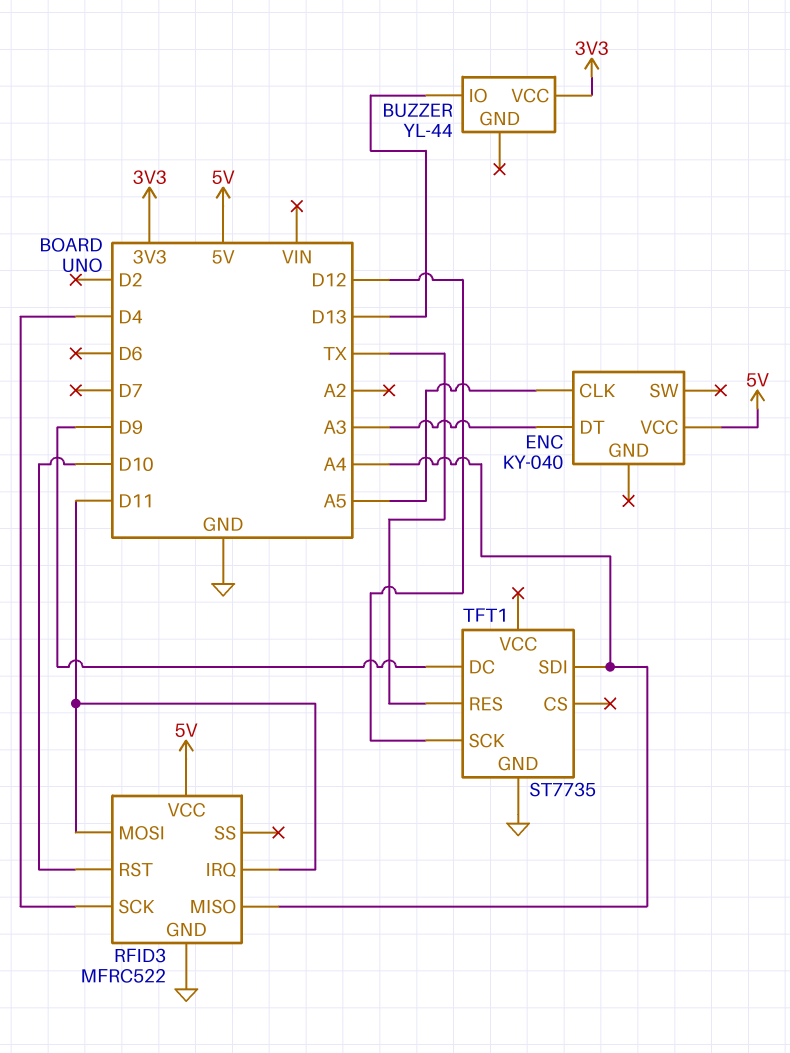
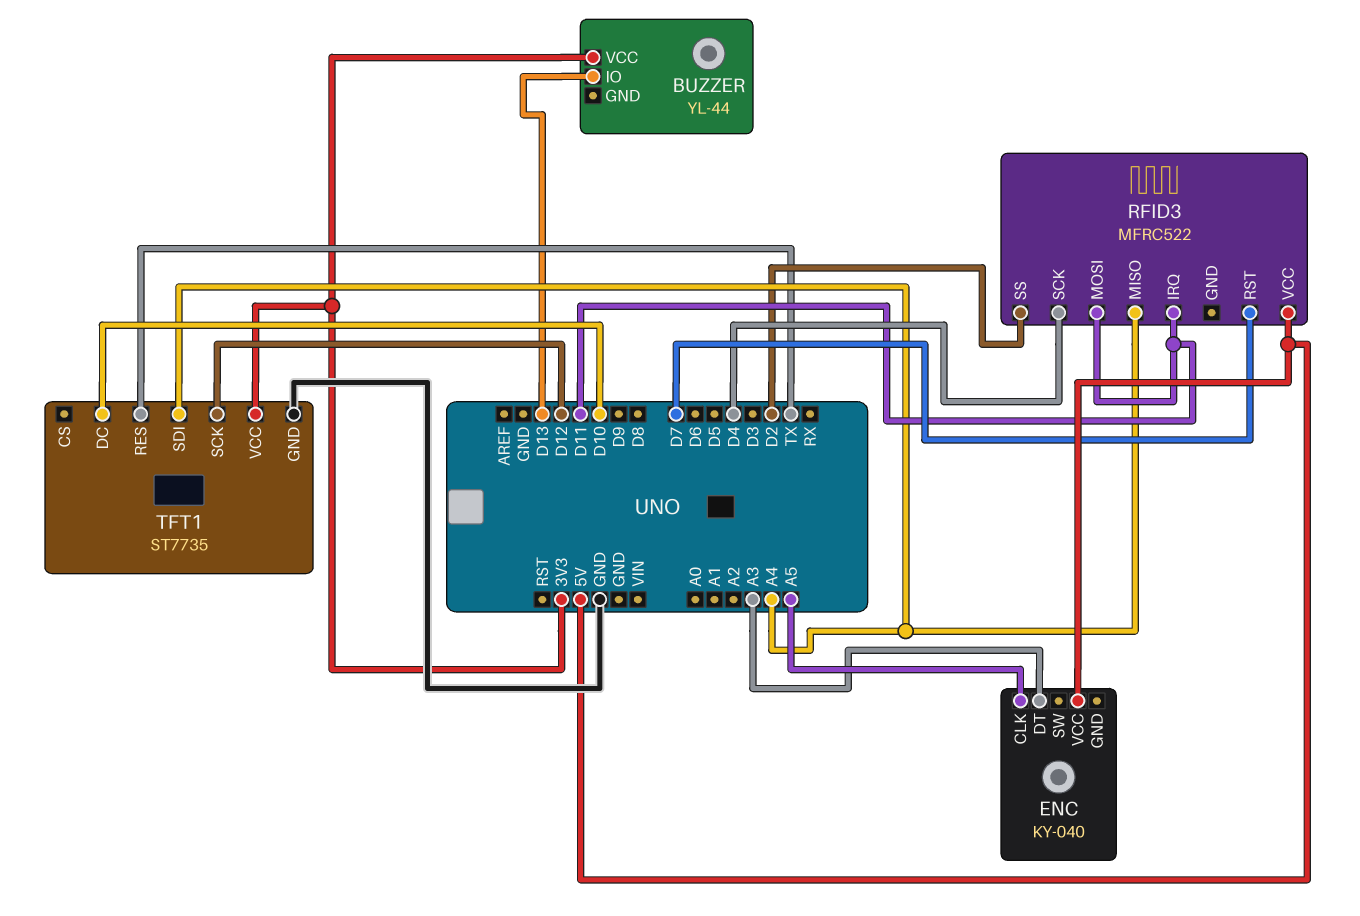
RFID3 pin GND: GND -> none
RFID3 pin RST: D10 -> D7
RFID3 pin SS: none -> D2
TFT1 pin DC: D9 -> D10
TFT1 pin VCC: none -> 3V3

